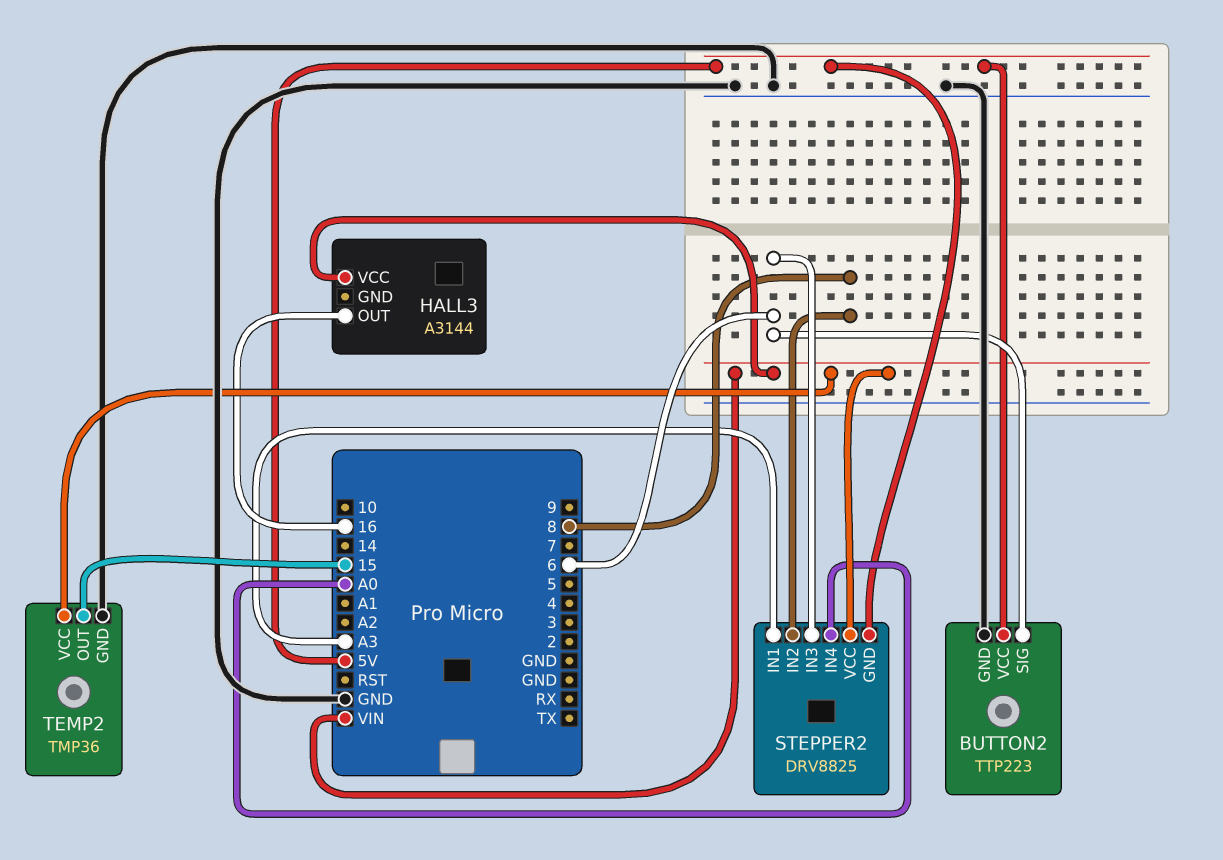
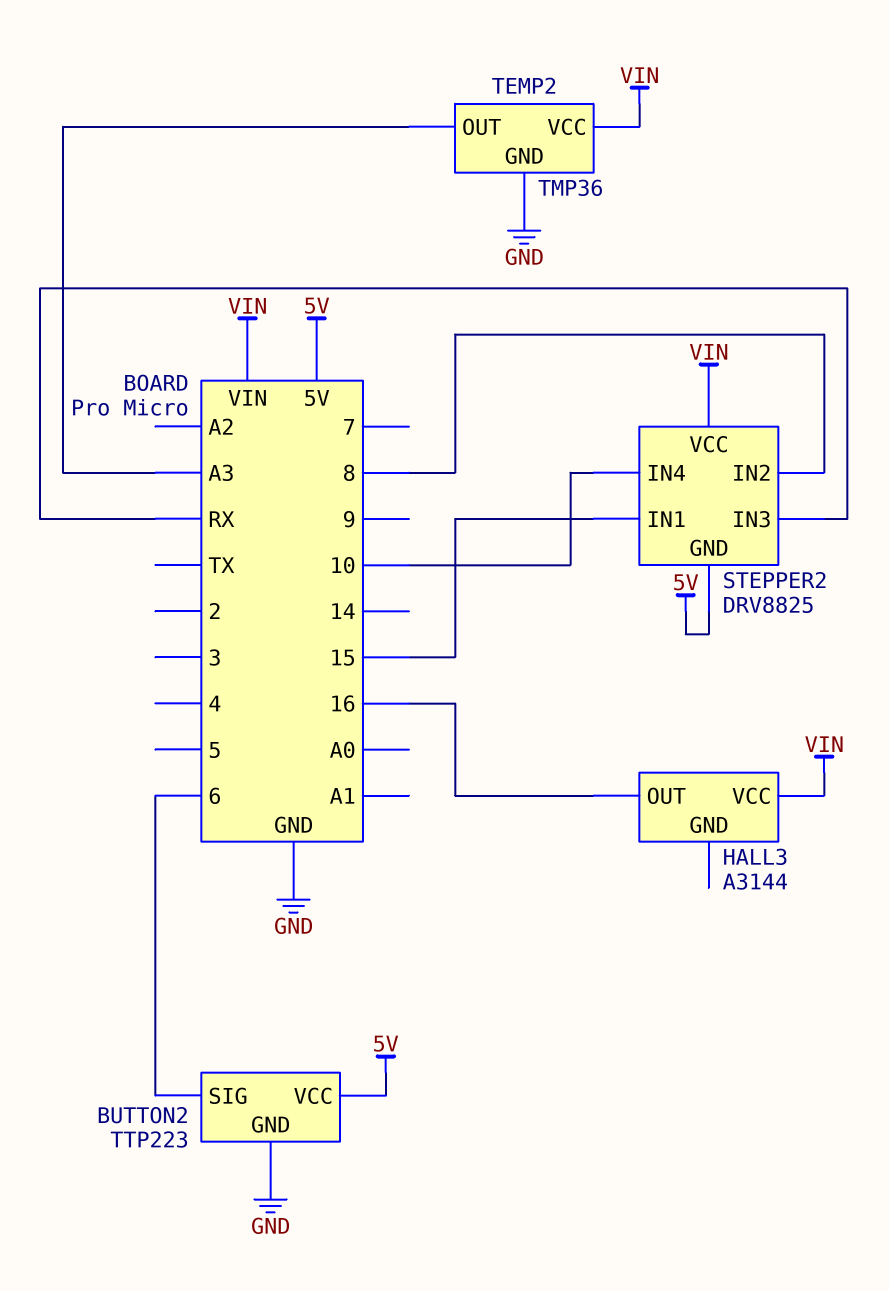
STEPPER2 pin IN1: A3 -> 15
STEPPER2 pin IN3: 6 -> RX
STEPPER2 pin IN4: A0 -> 10
TEMP2 pin OUT: 15 -> A3

